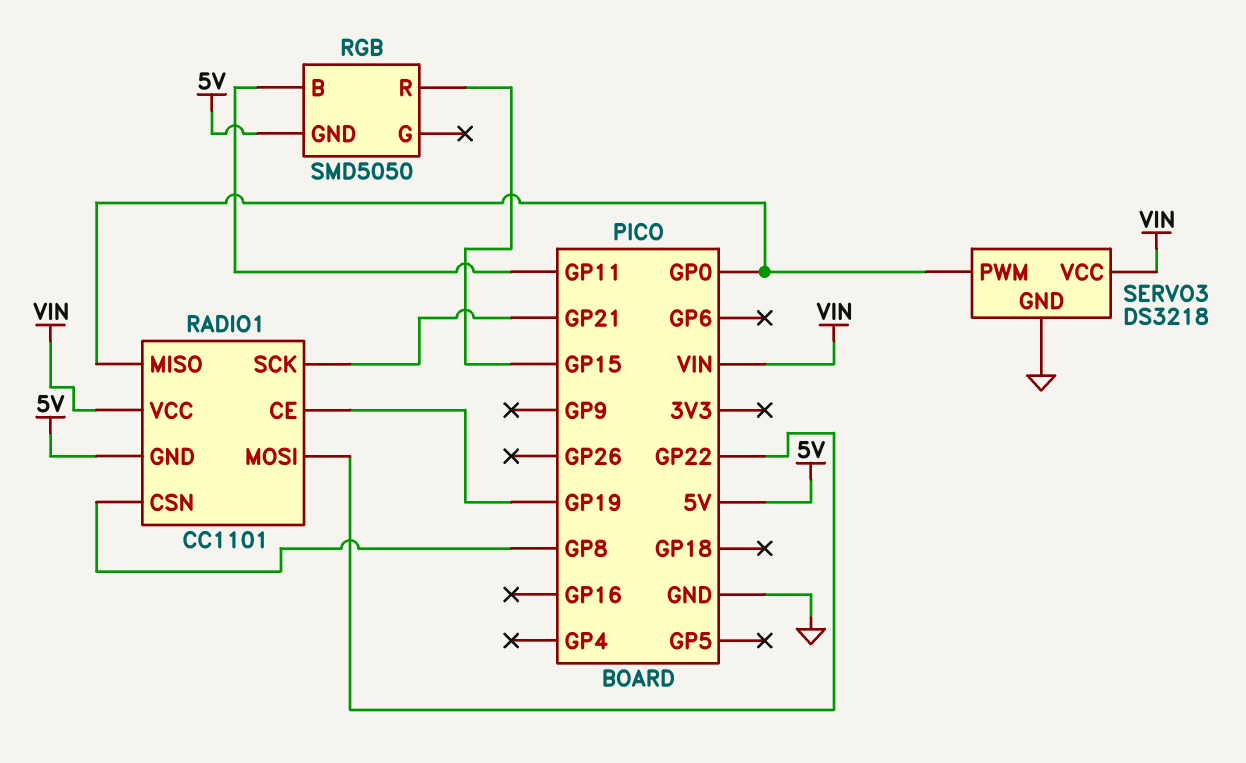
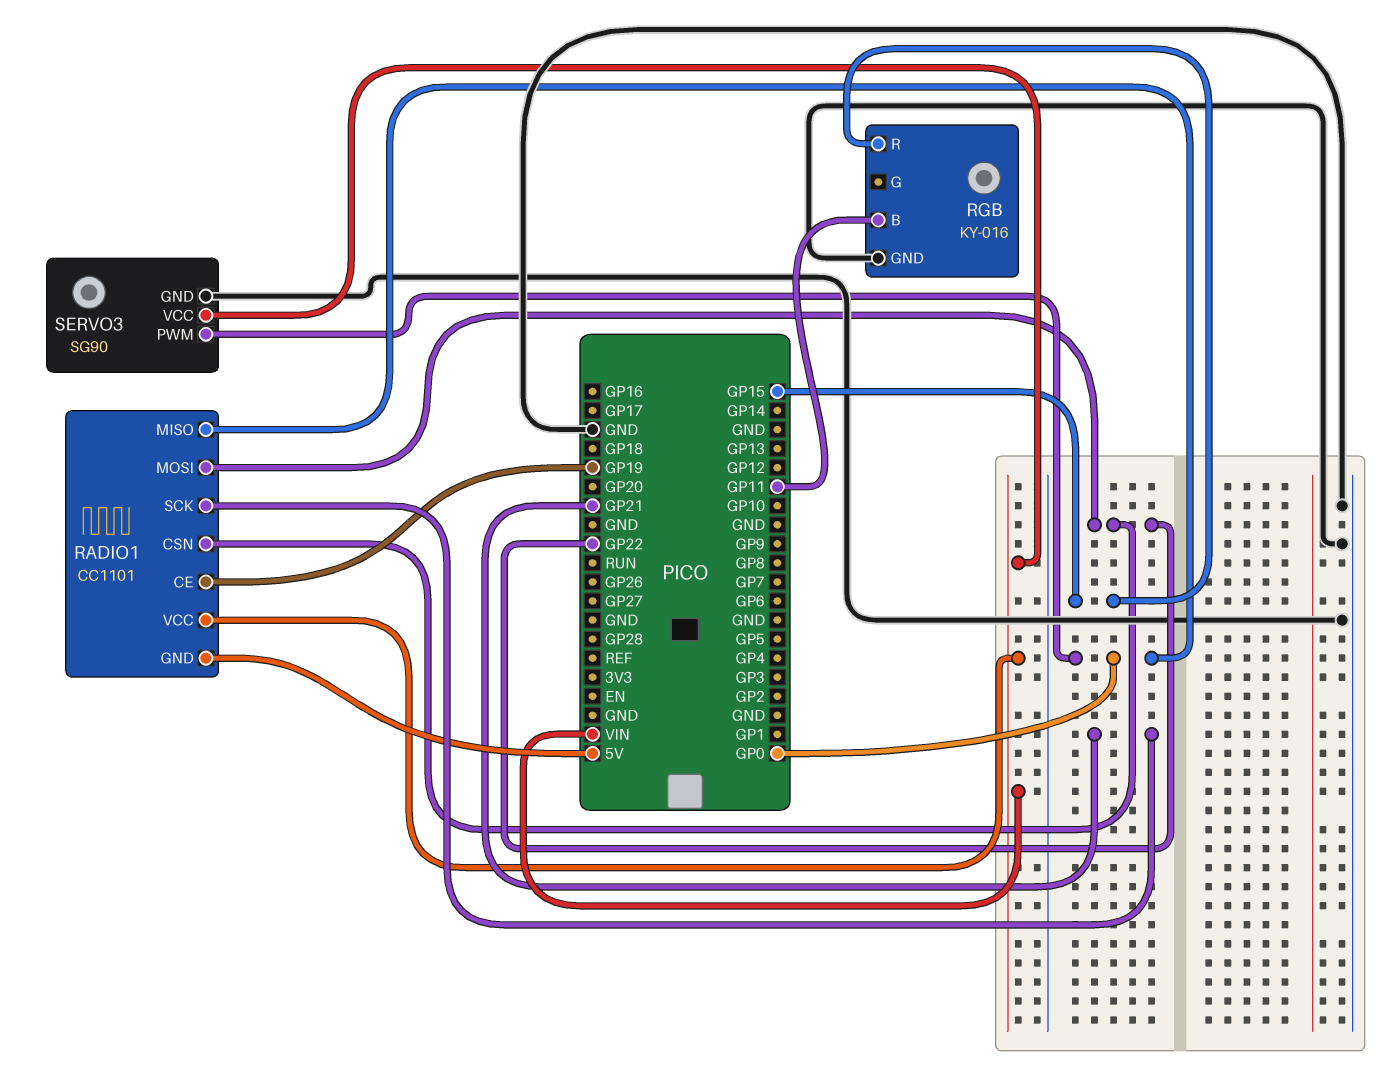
RADIO1 pin CSN: GP8 -> GP22
RGB: SMD5050 -> KY-016
RGB pin GND: 5V -> GND
SERVO3: DS3218 -> SG90

